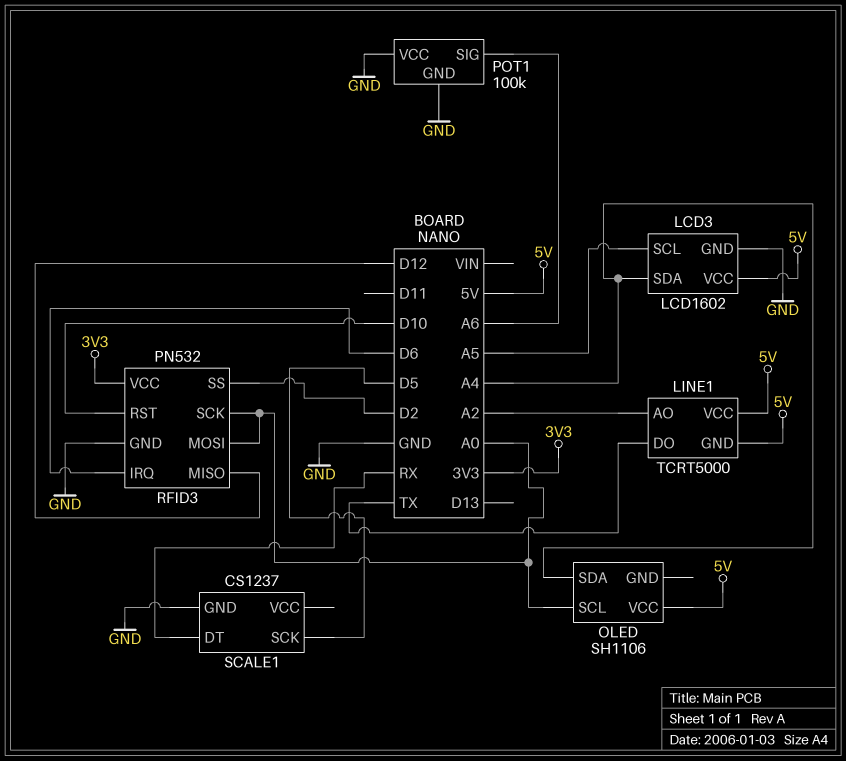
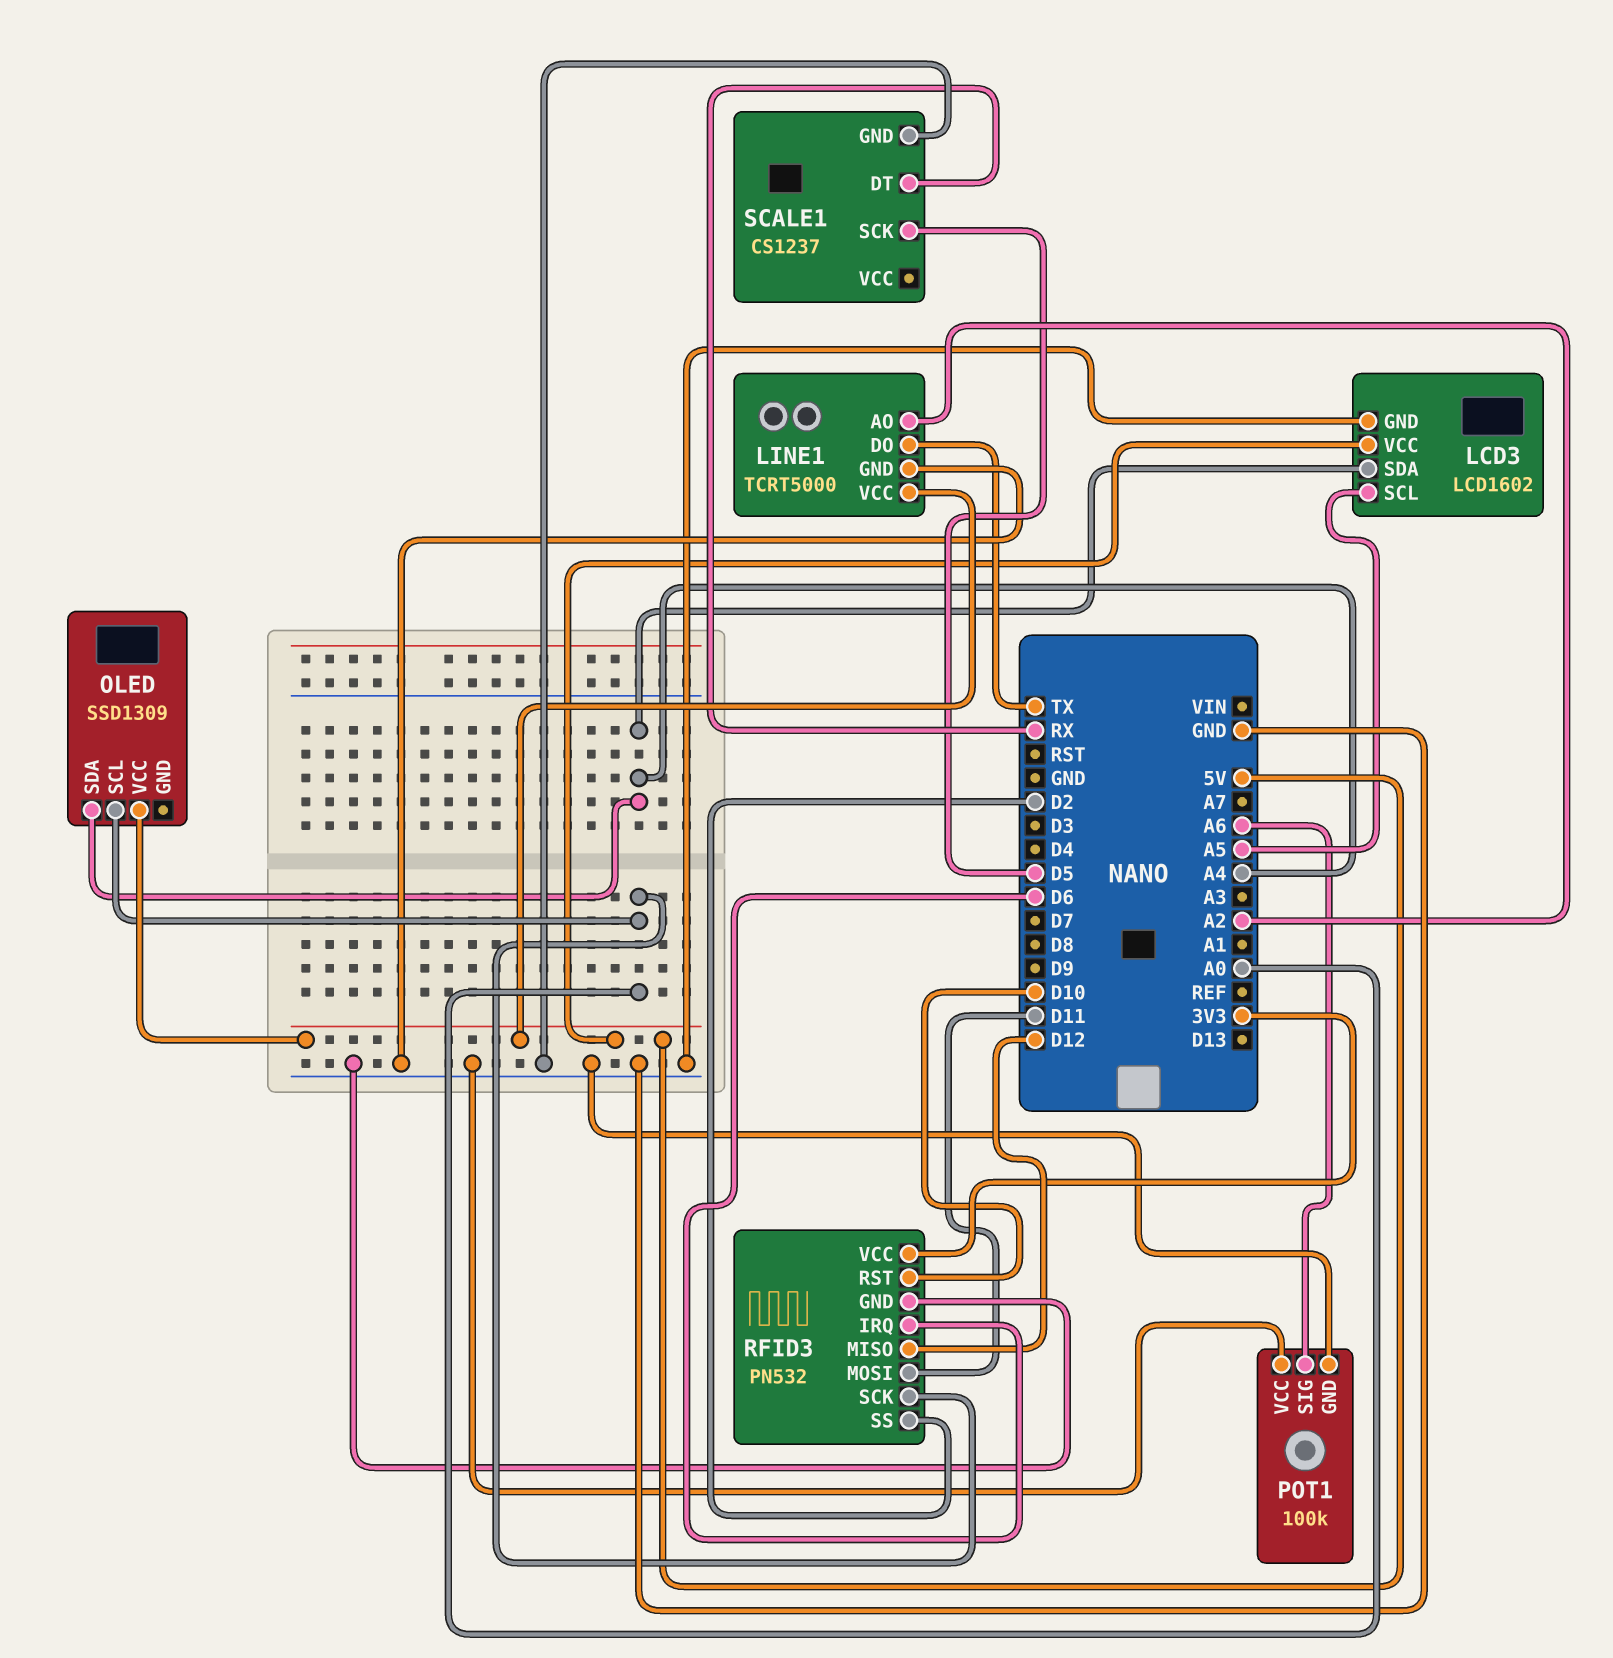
LINE1 pin GND: 5V -> GND
OLED: SH1106 -> SSD1309
RFID3 pin MOSI: A0 -> D11

